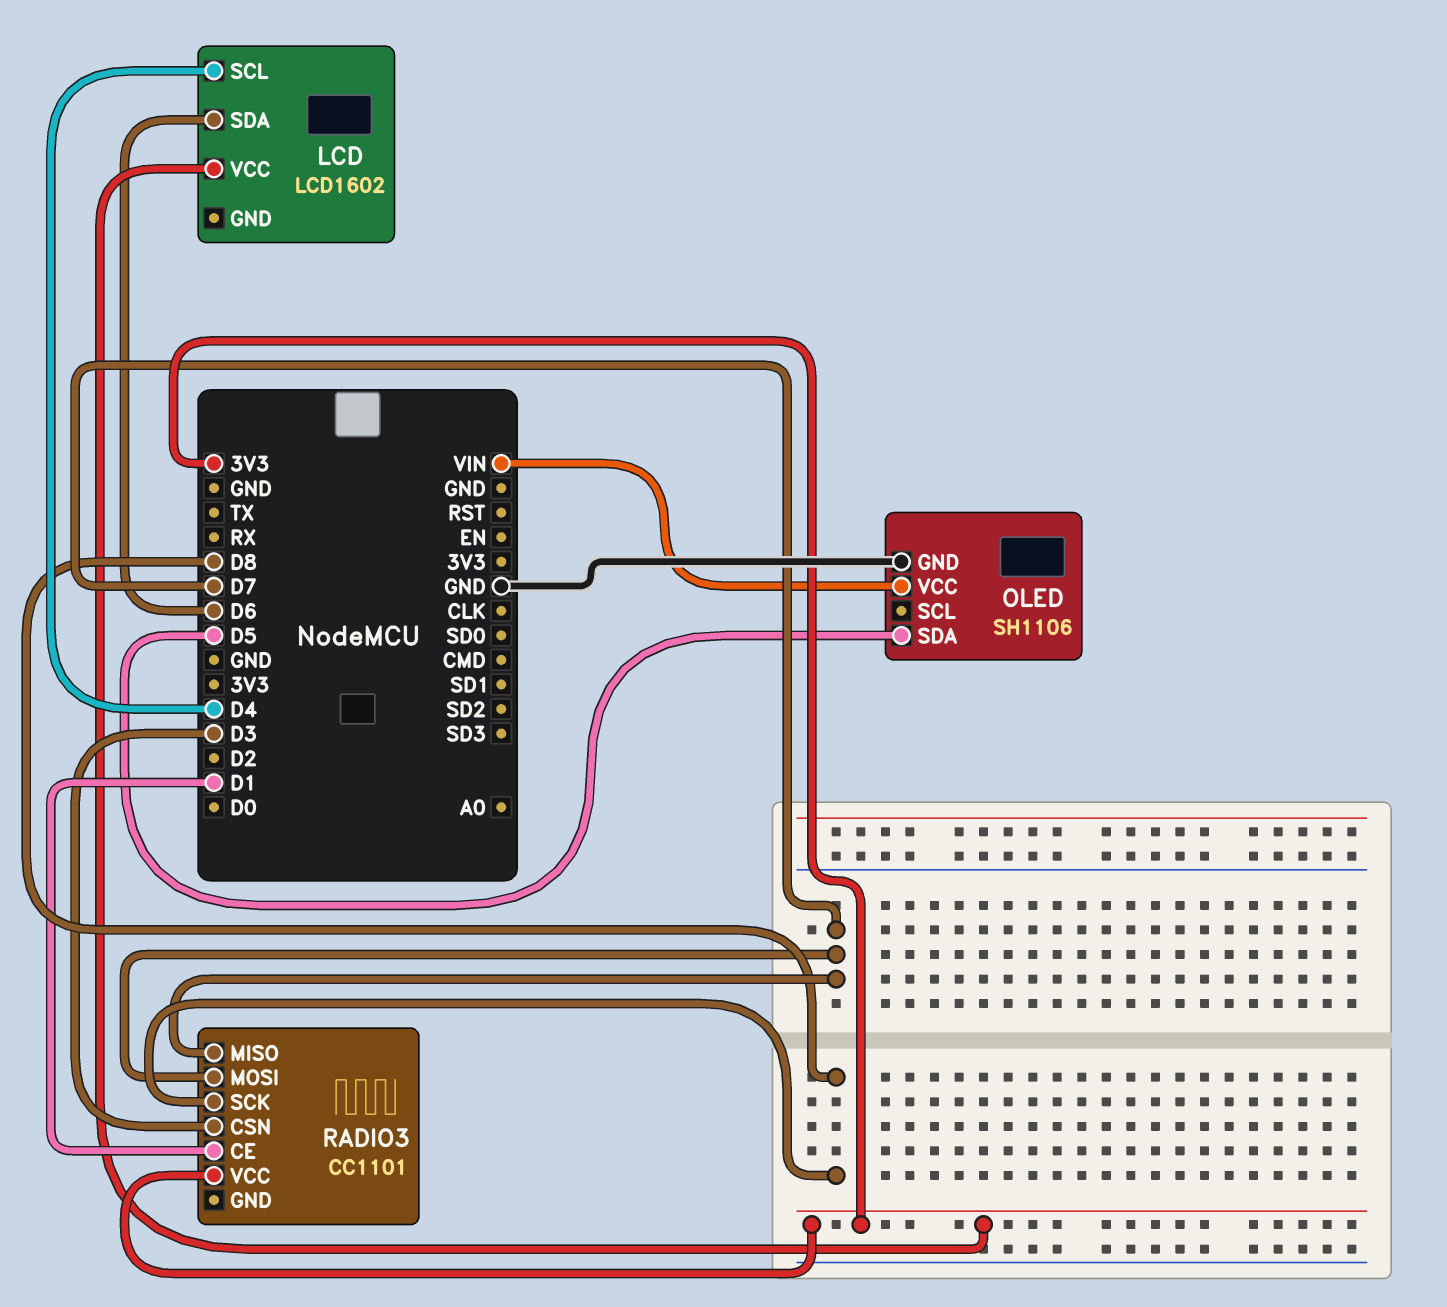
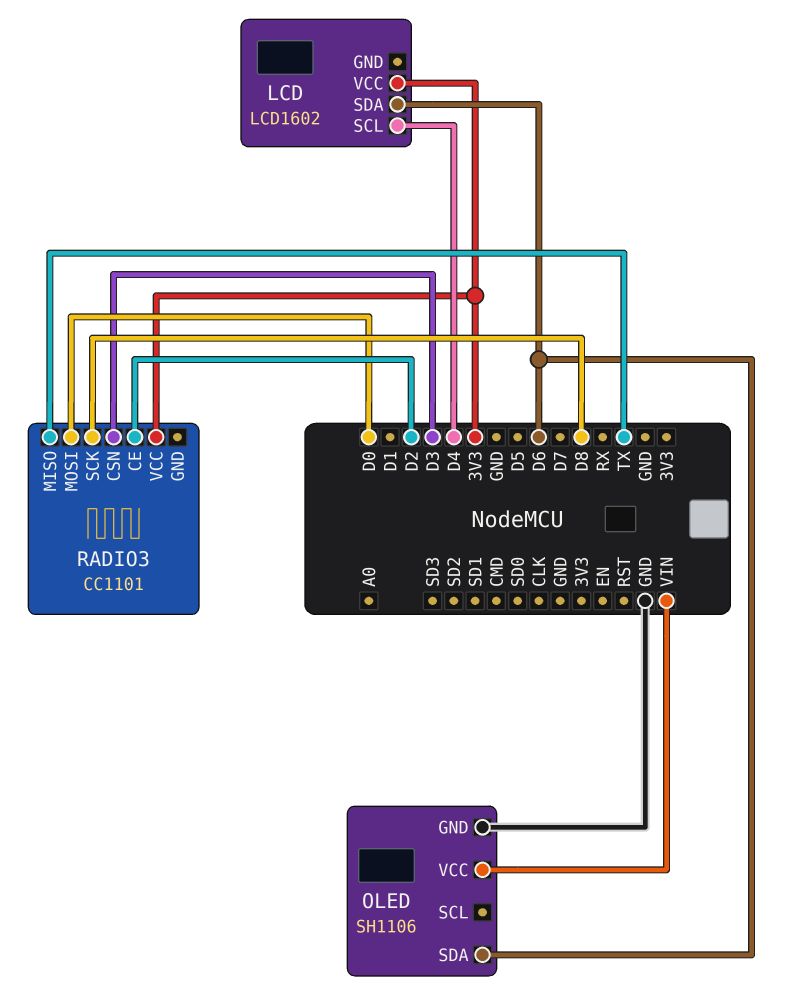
OLED pin SDA: D5 -> D6
RADIO3 pin CE: D1 -> D2
RADIO3 pin MISO: D7 -> TX
RADIO3 pin MOSI: D7 -> D0

